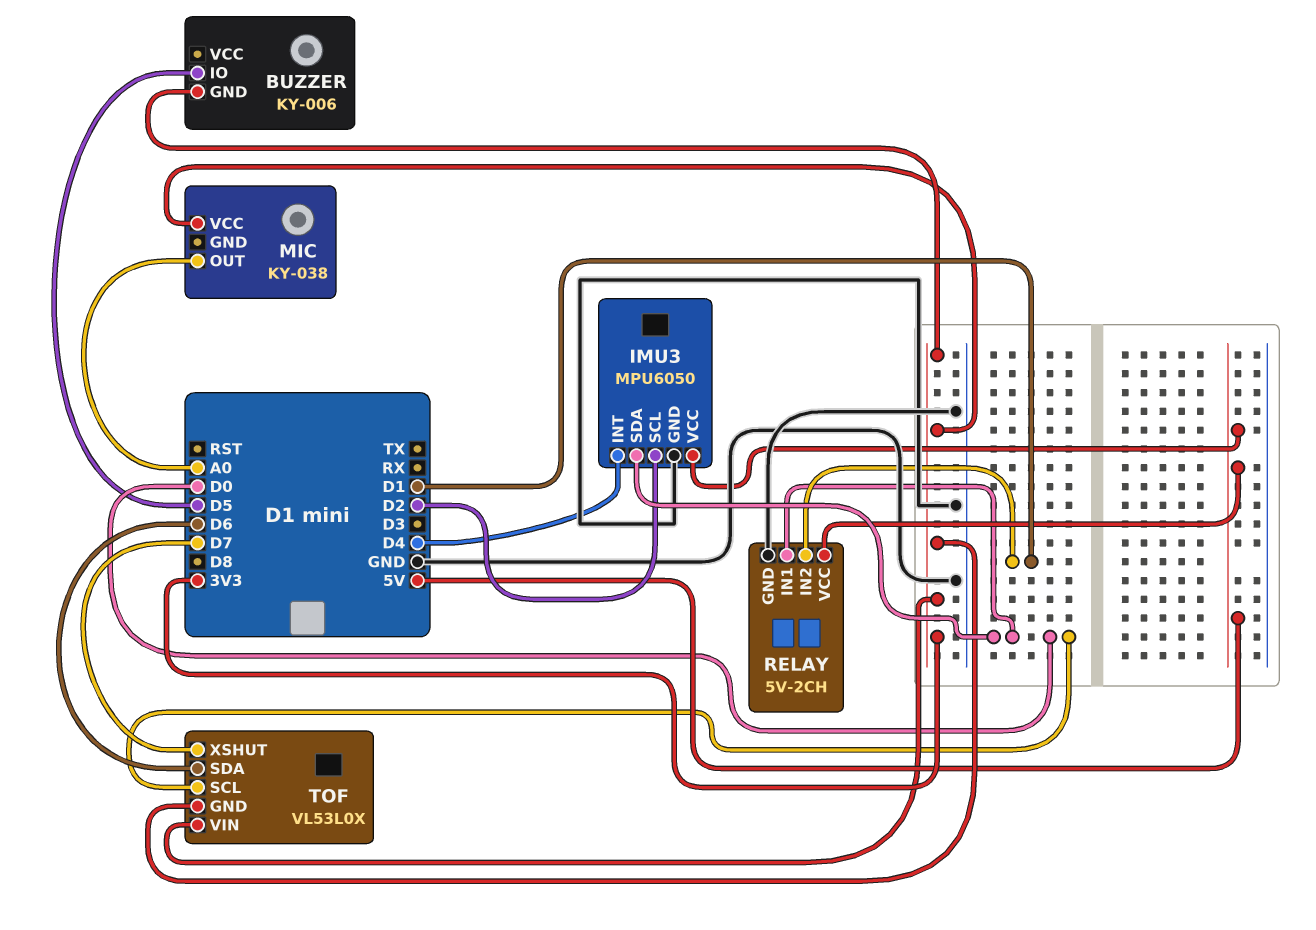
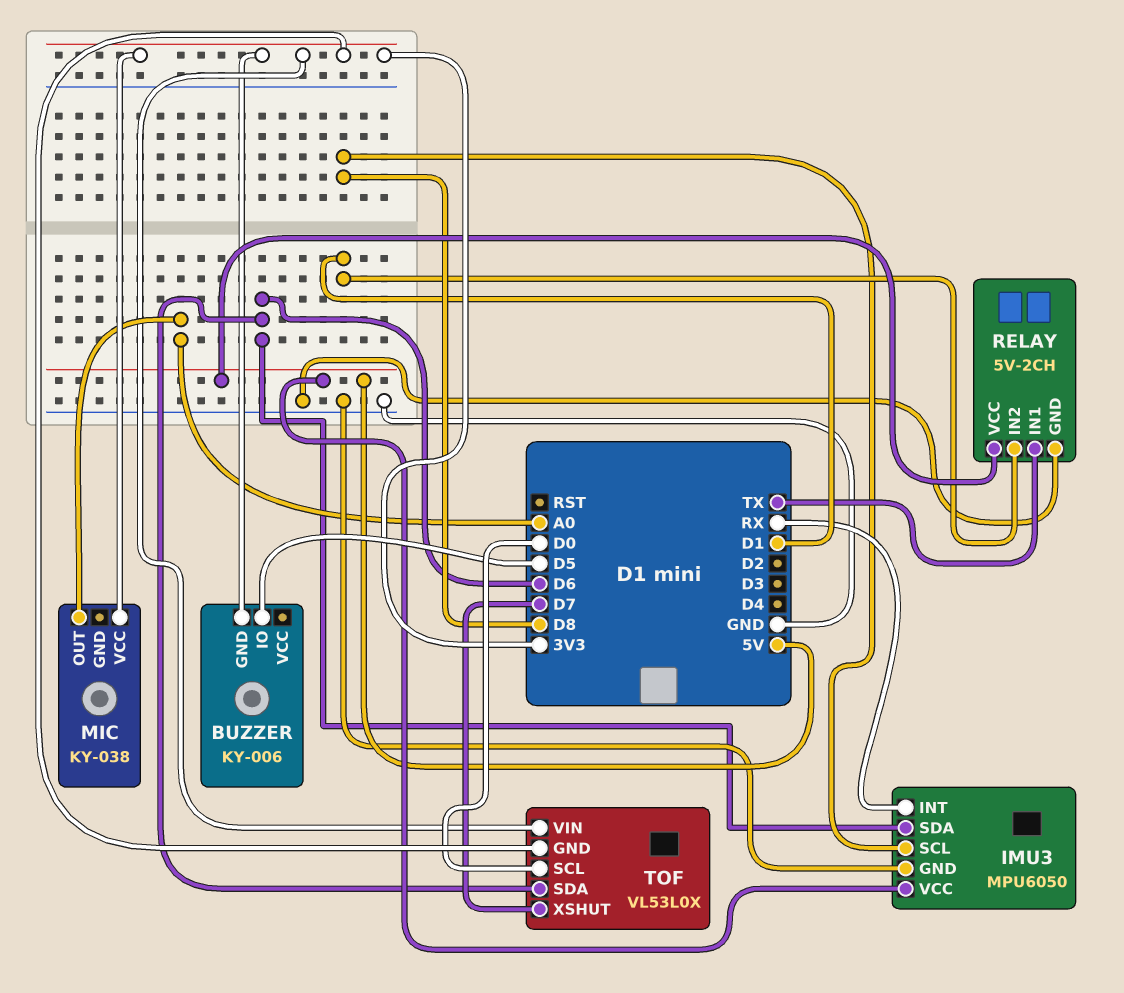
IMU3 pin INT: D4 -> RX
IMU3 pin SCL: D2 -> D8
IMU3 pin SDA: D0 -> D6
RELAY pin IN1: D0 -> TX

